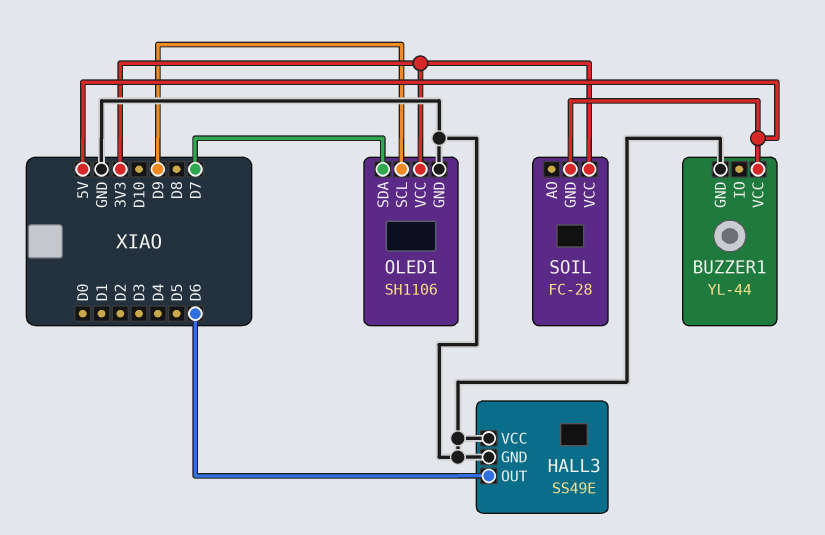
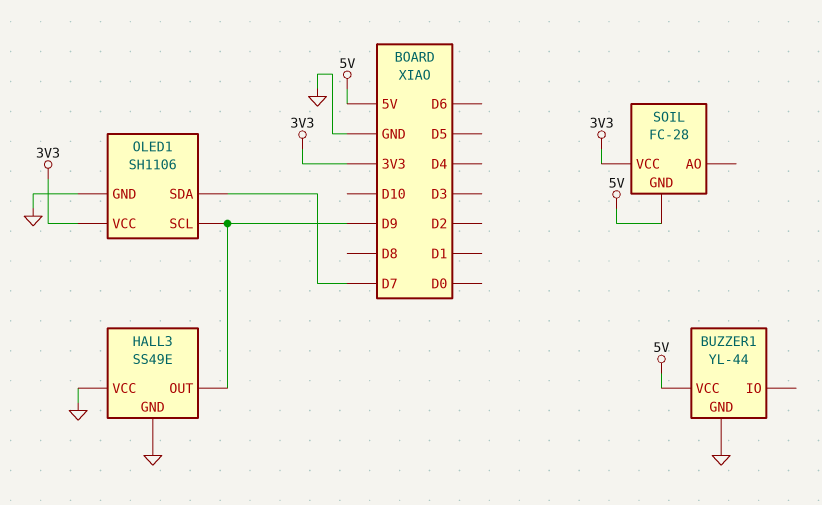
HALL3 pin OUT: D6 -> D9

